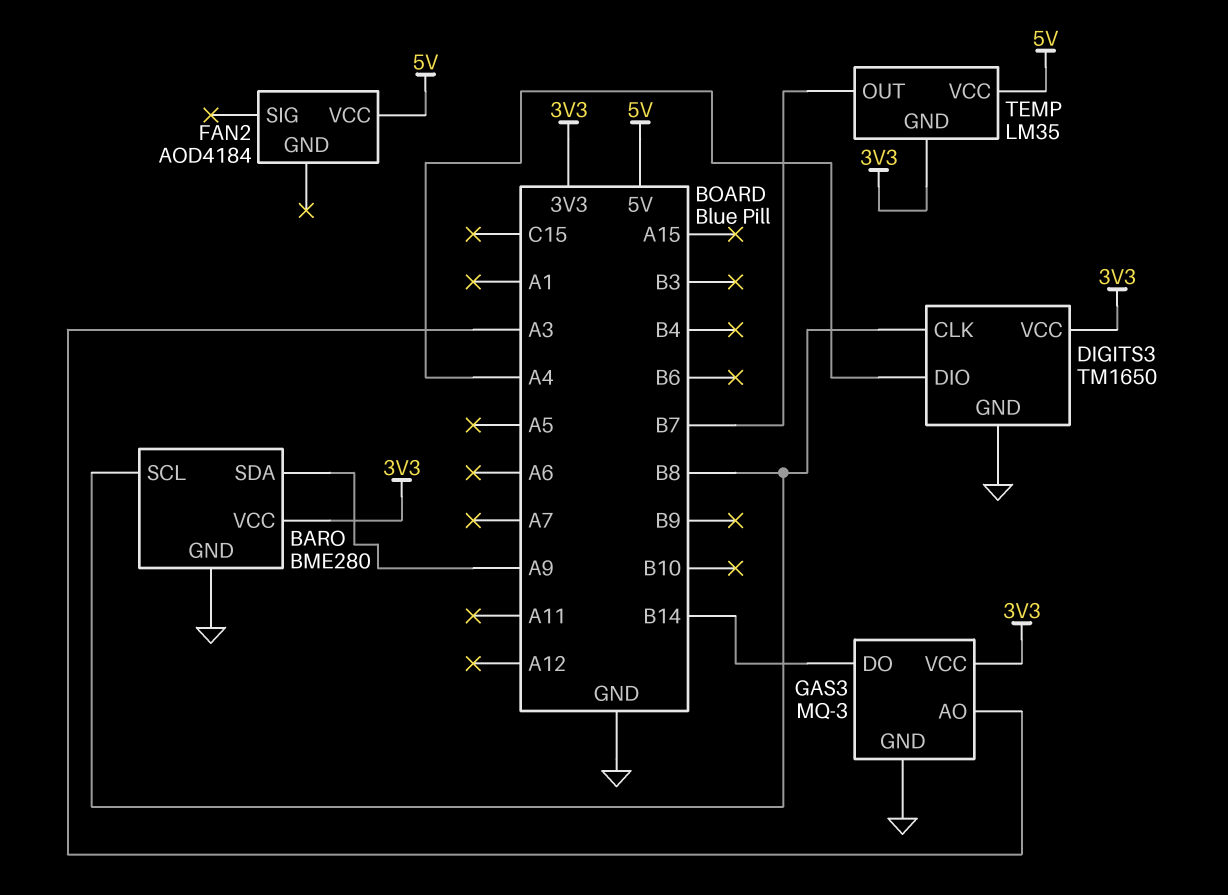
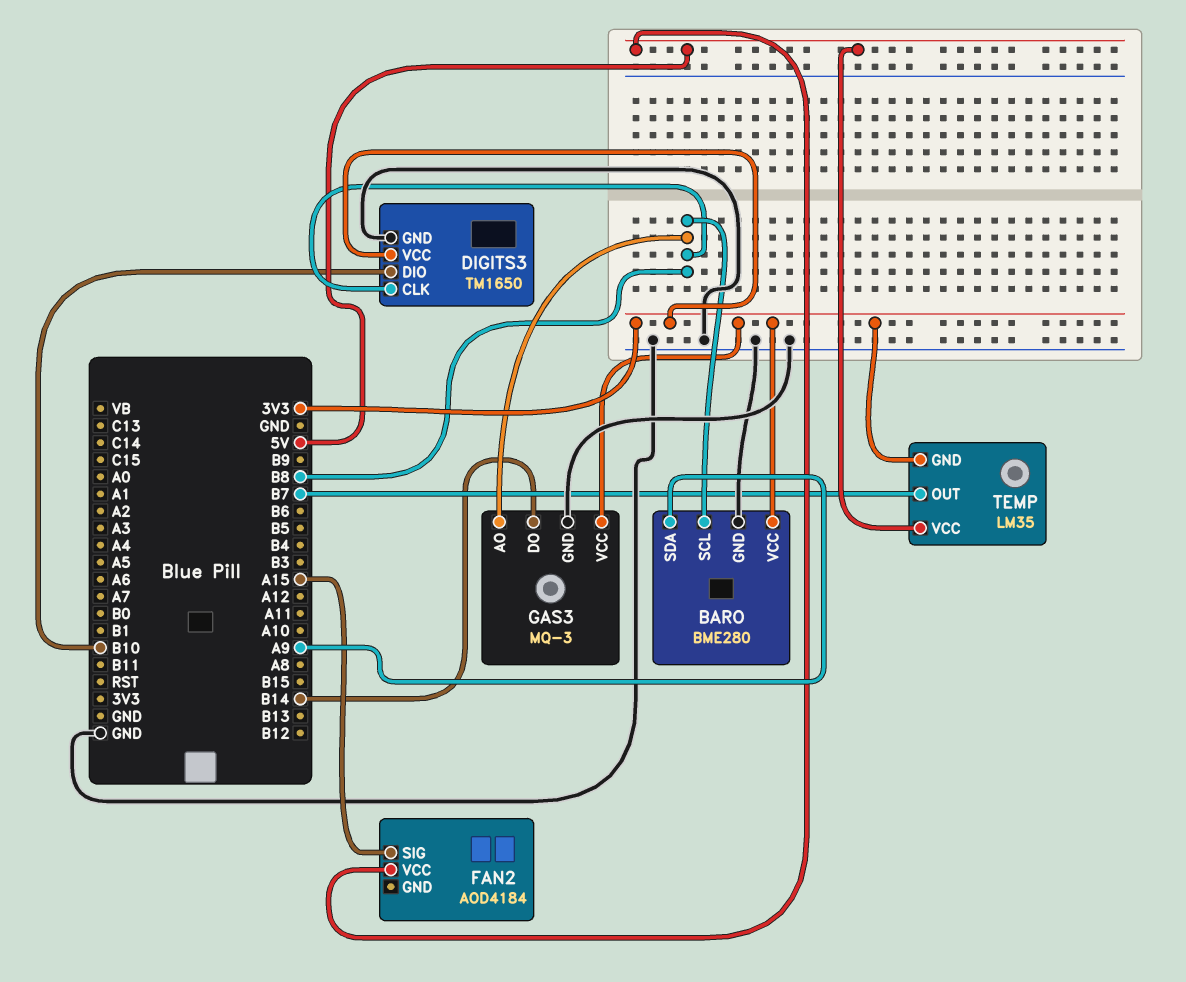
DIGITS3 pin DIO: A4 -> B10
FAN2 pin SIG: none -> A15
GAS3 pin AO: A3 -> B8

